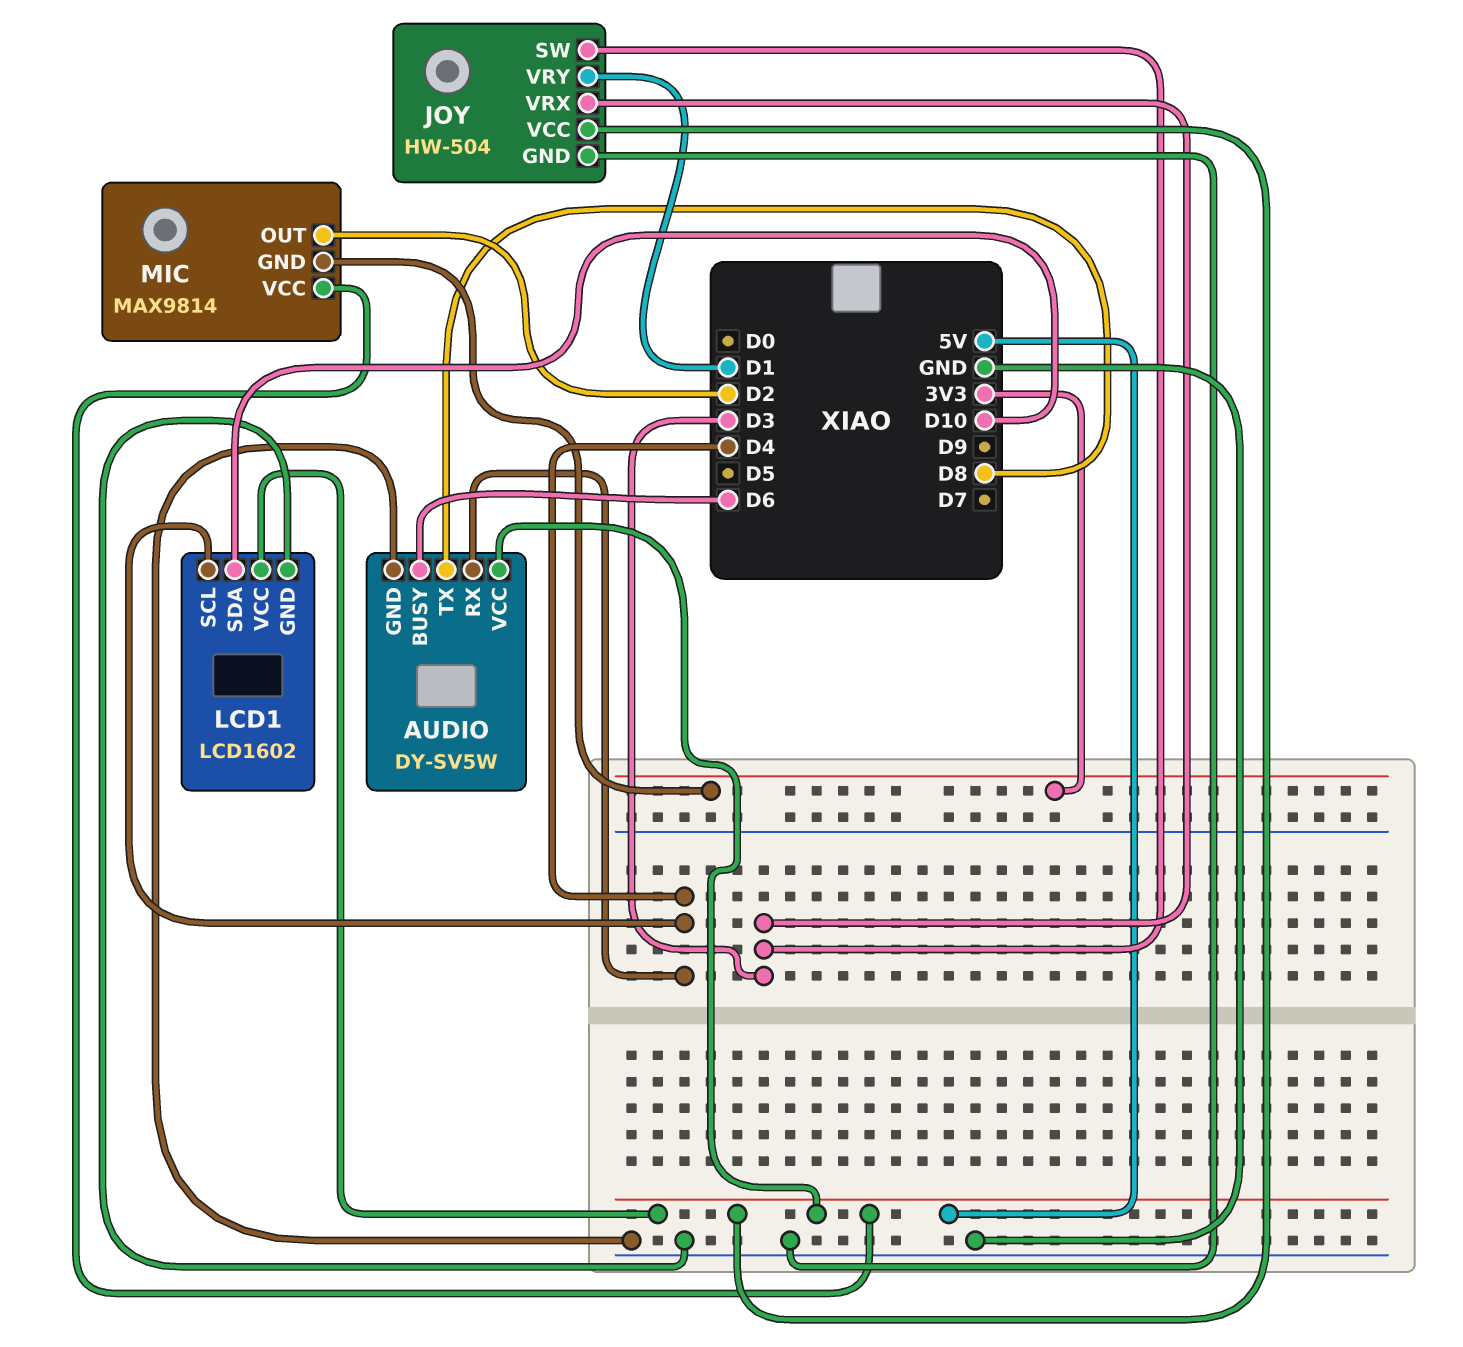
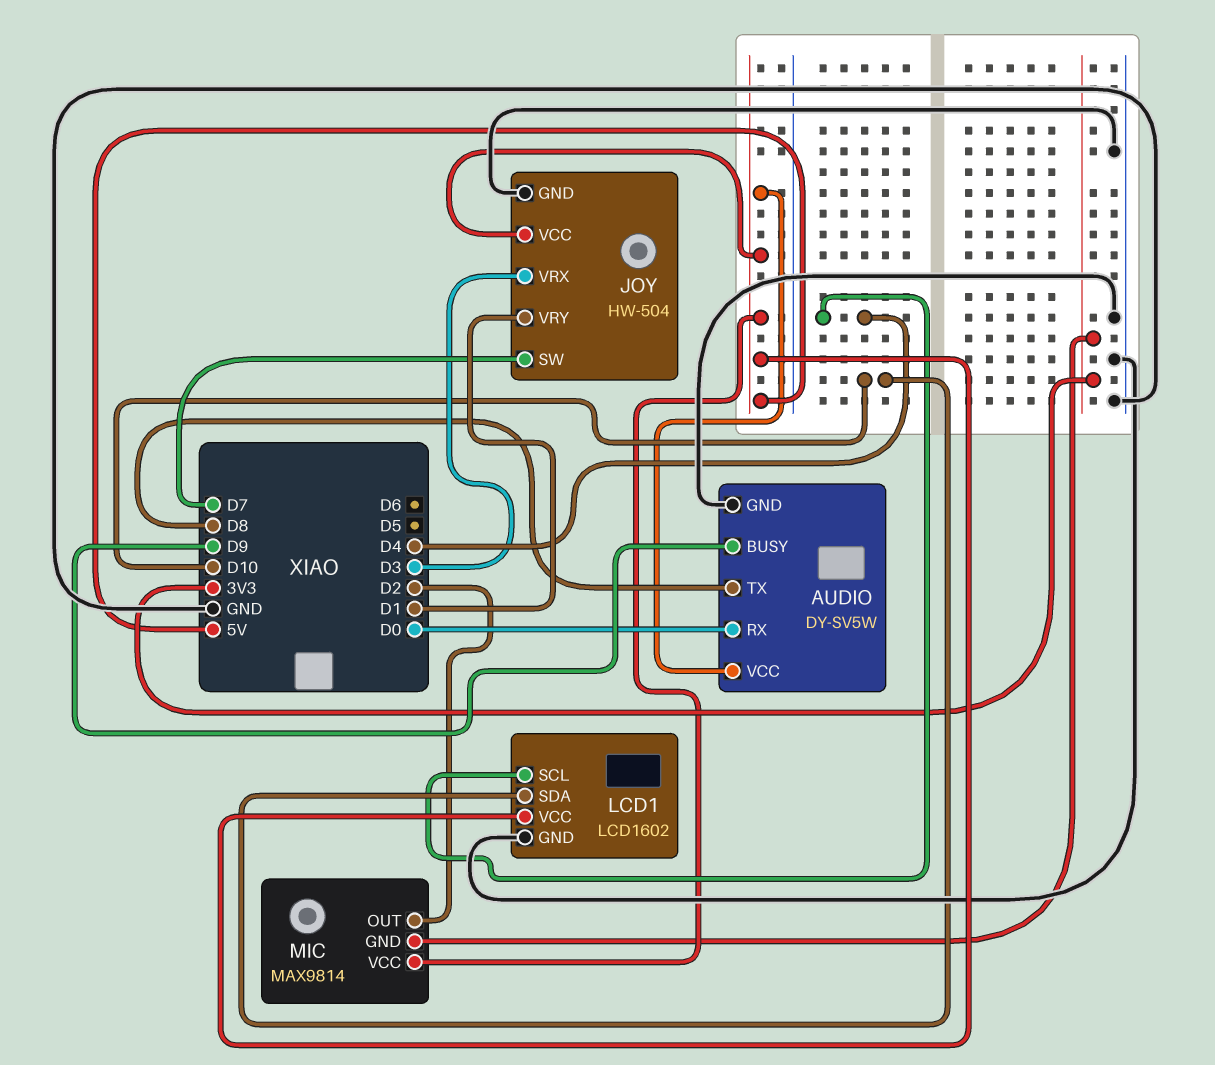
AUDIO pin BUSY: D6 -> D9
AUDIO pin RX: D4 -> D0
JOY pin SW: D3 -> D7

